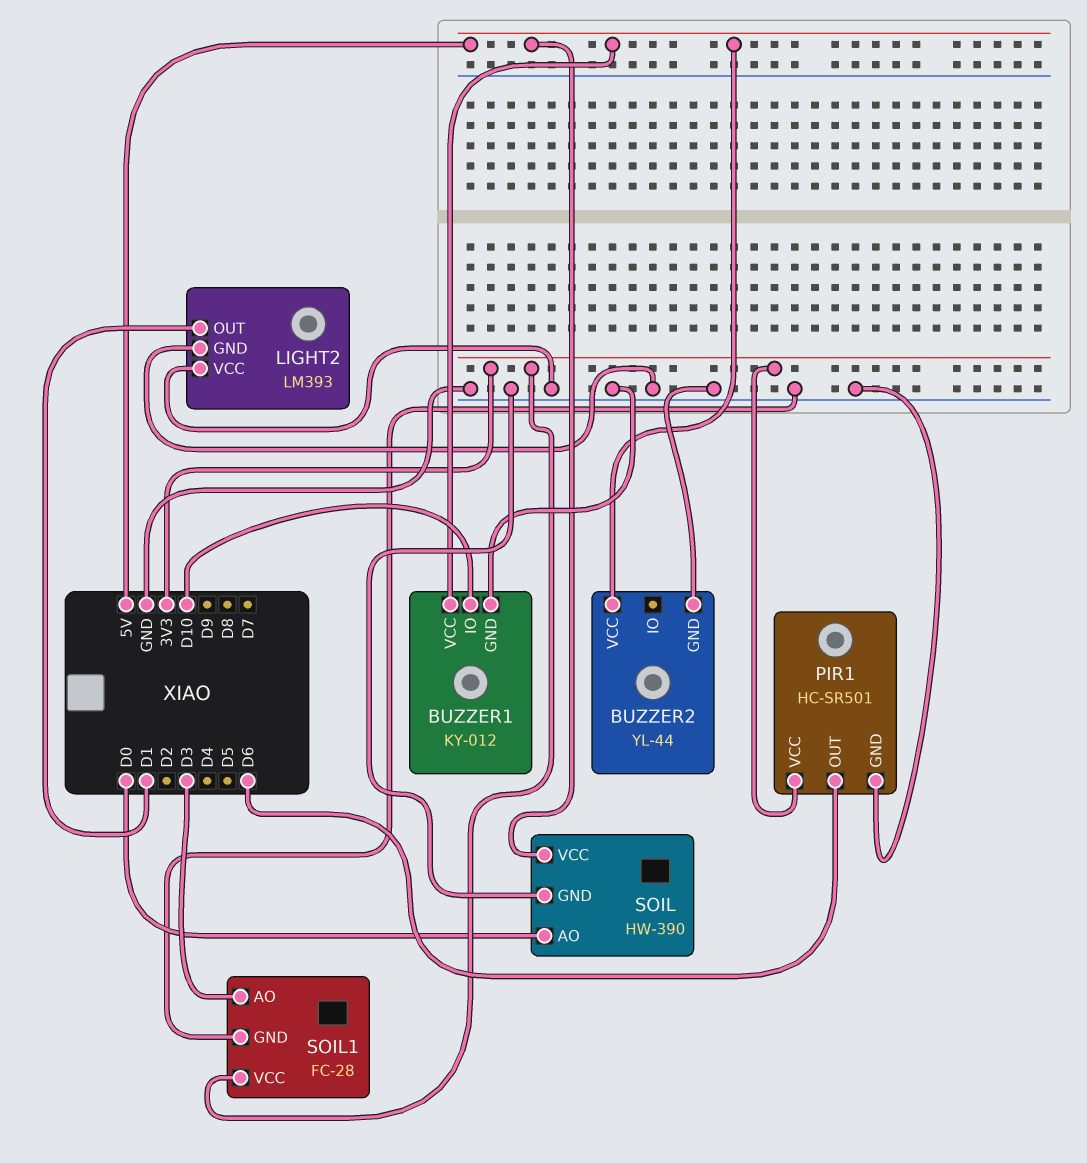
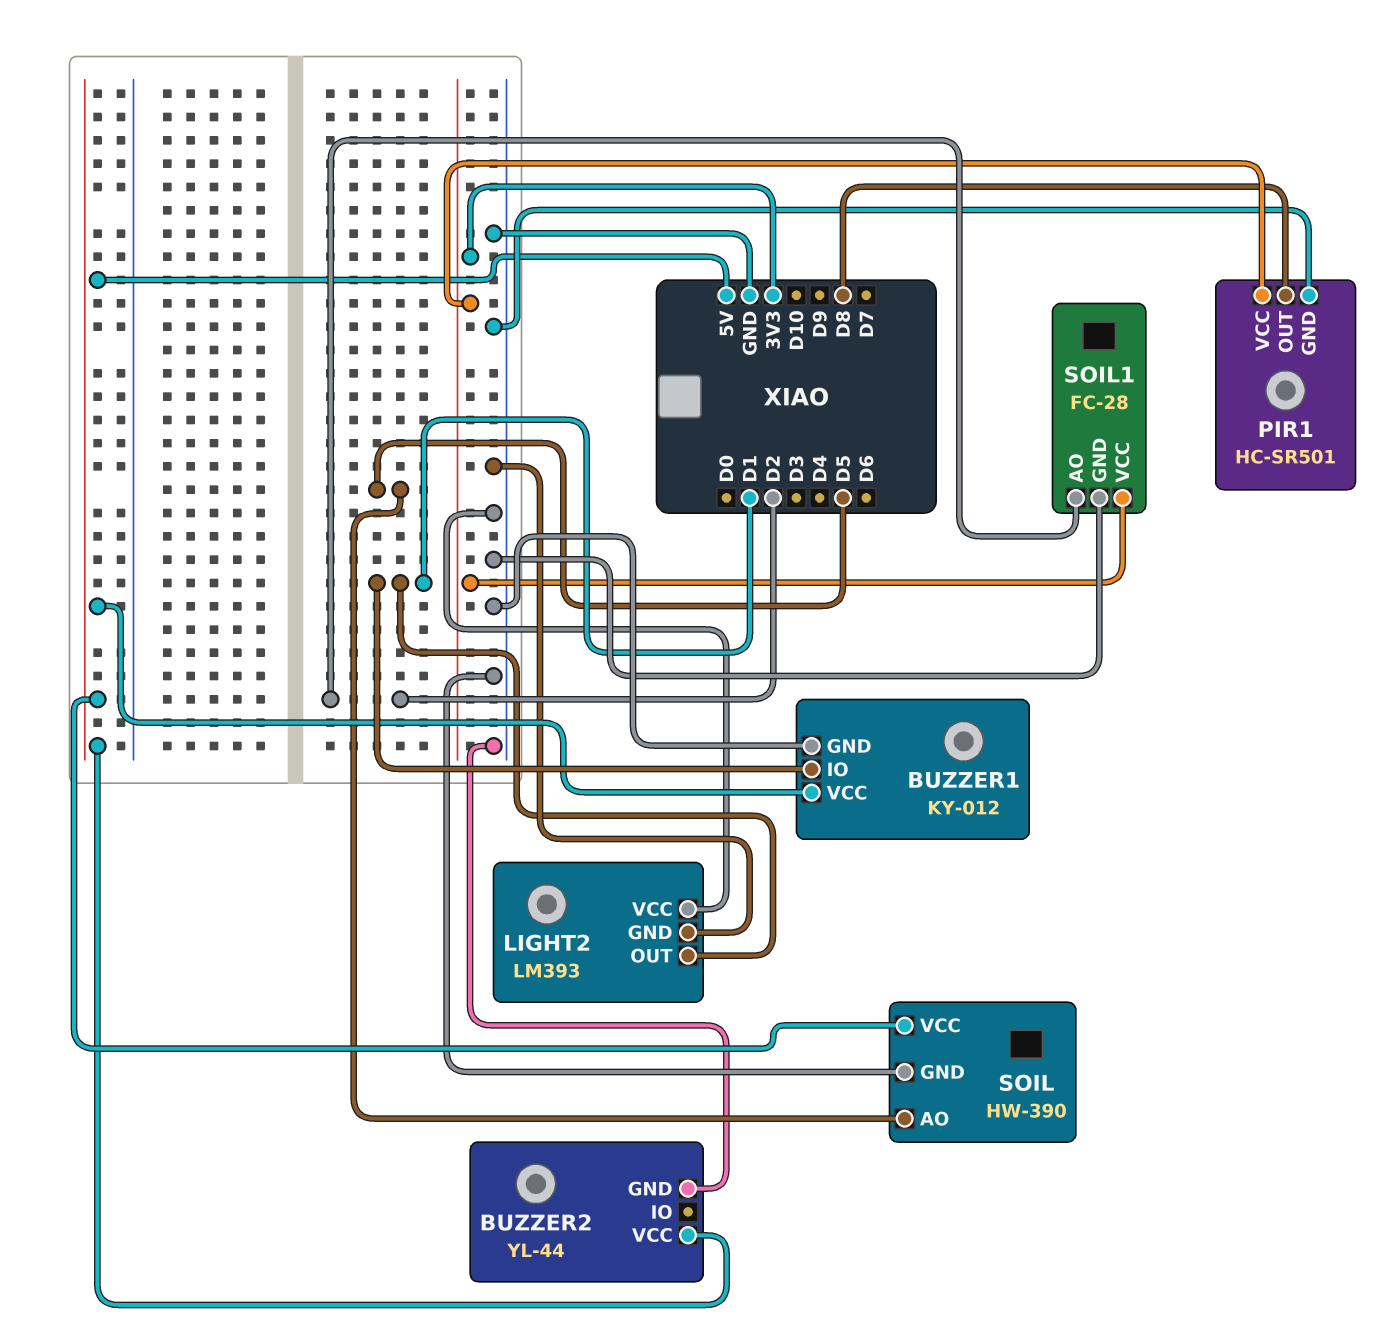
BUZZER1 pin IO: D10 -> D1
PIR1 pin OUT: D6 -> D8
SOIL pin AO: D0 -> D5
SOIL1 pin AO: D3 -> D2

